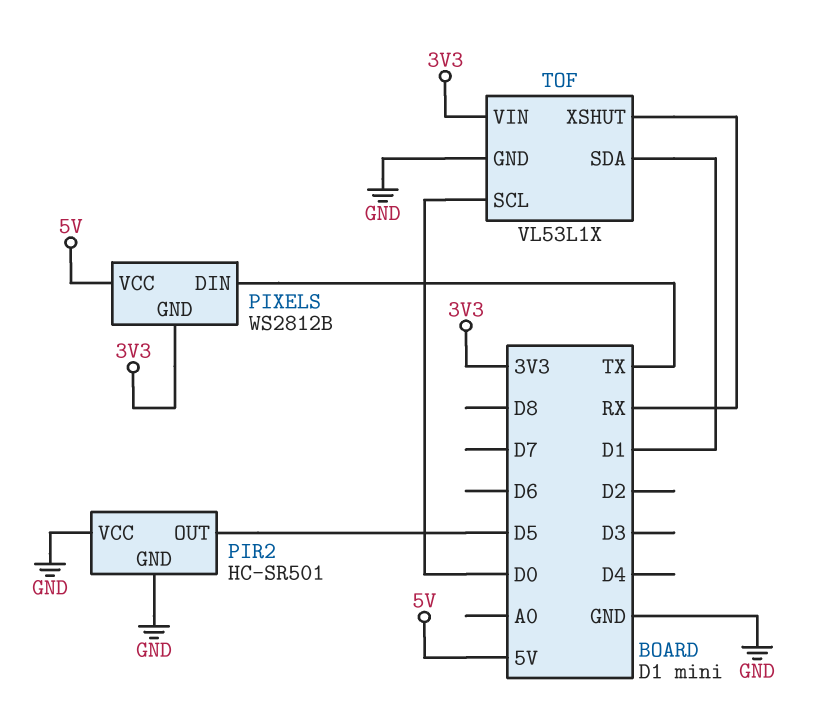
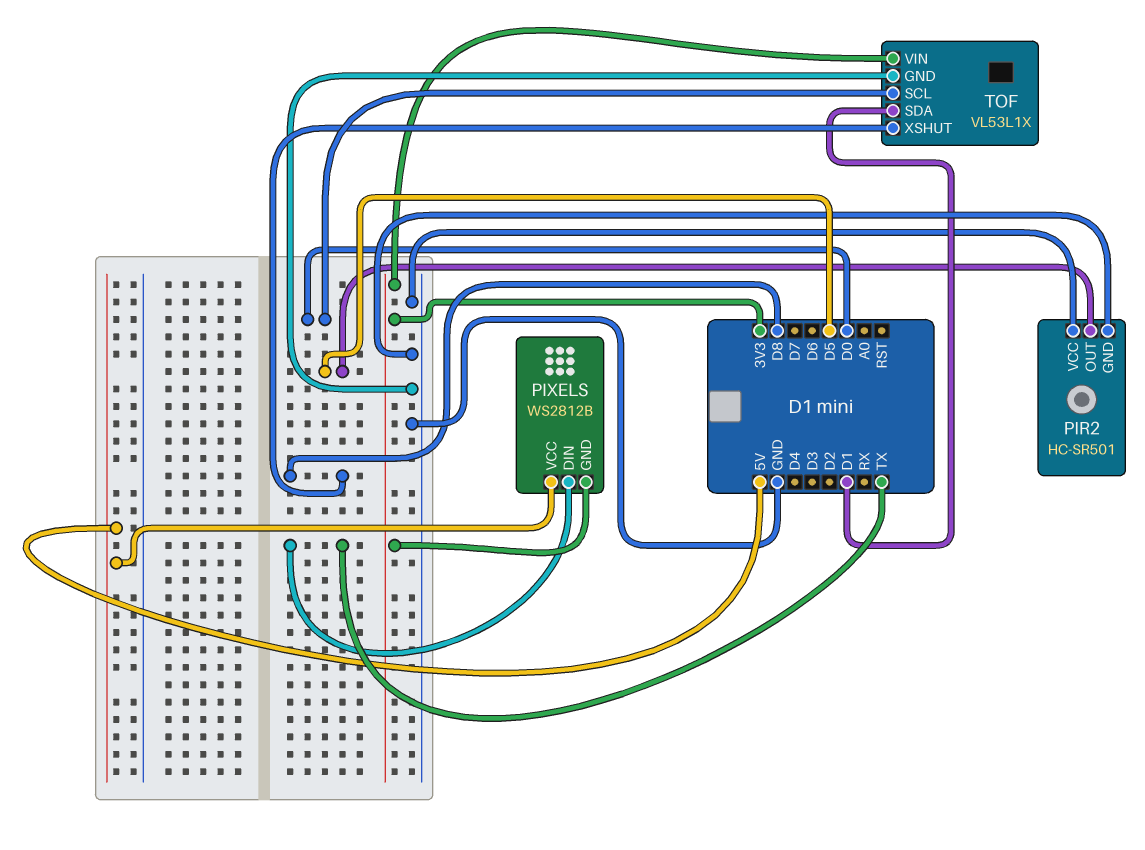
TOF pin XSHUT: RX -> D8

